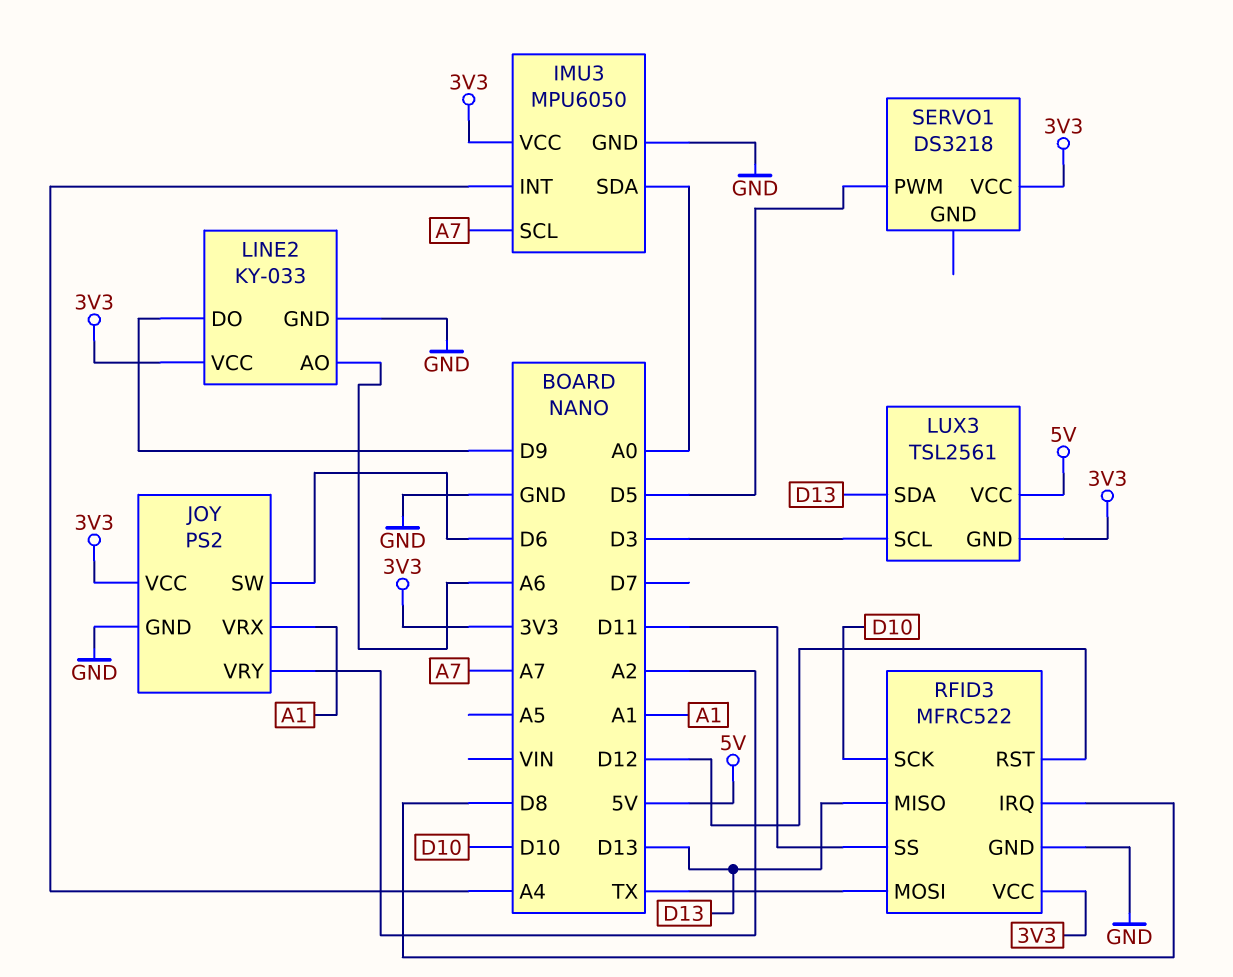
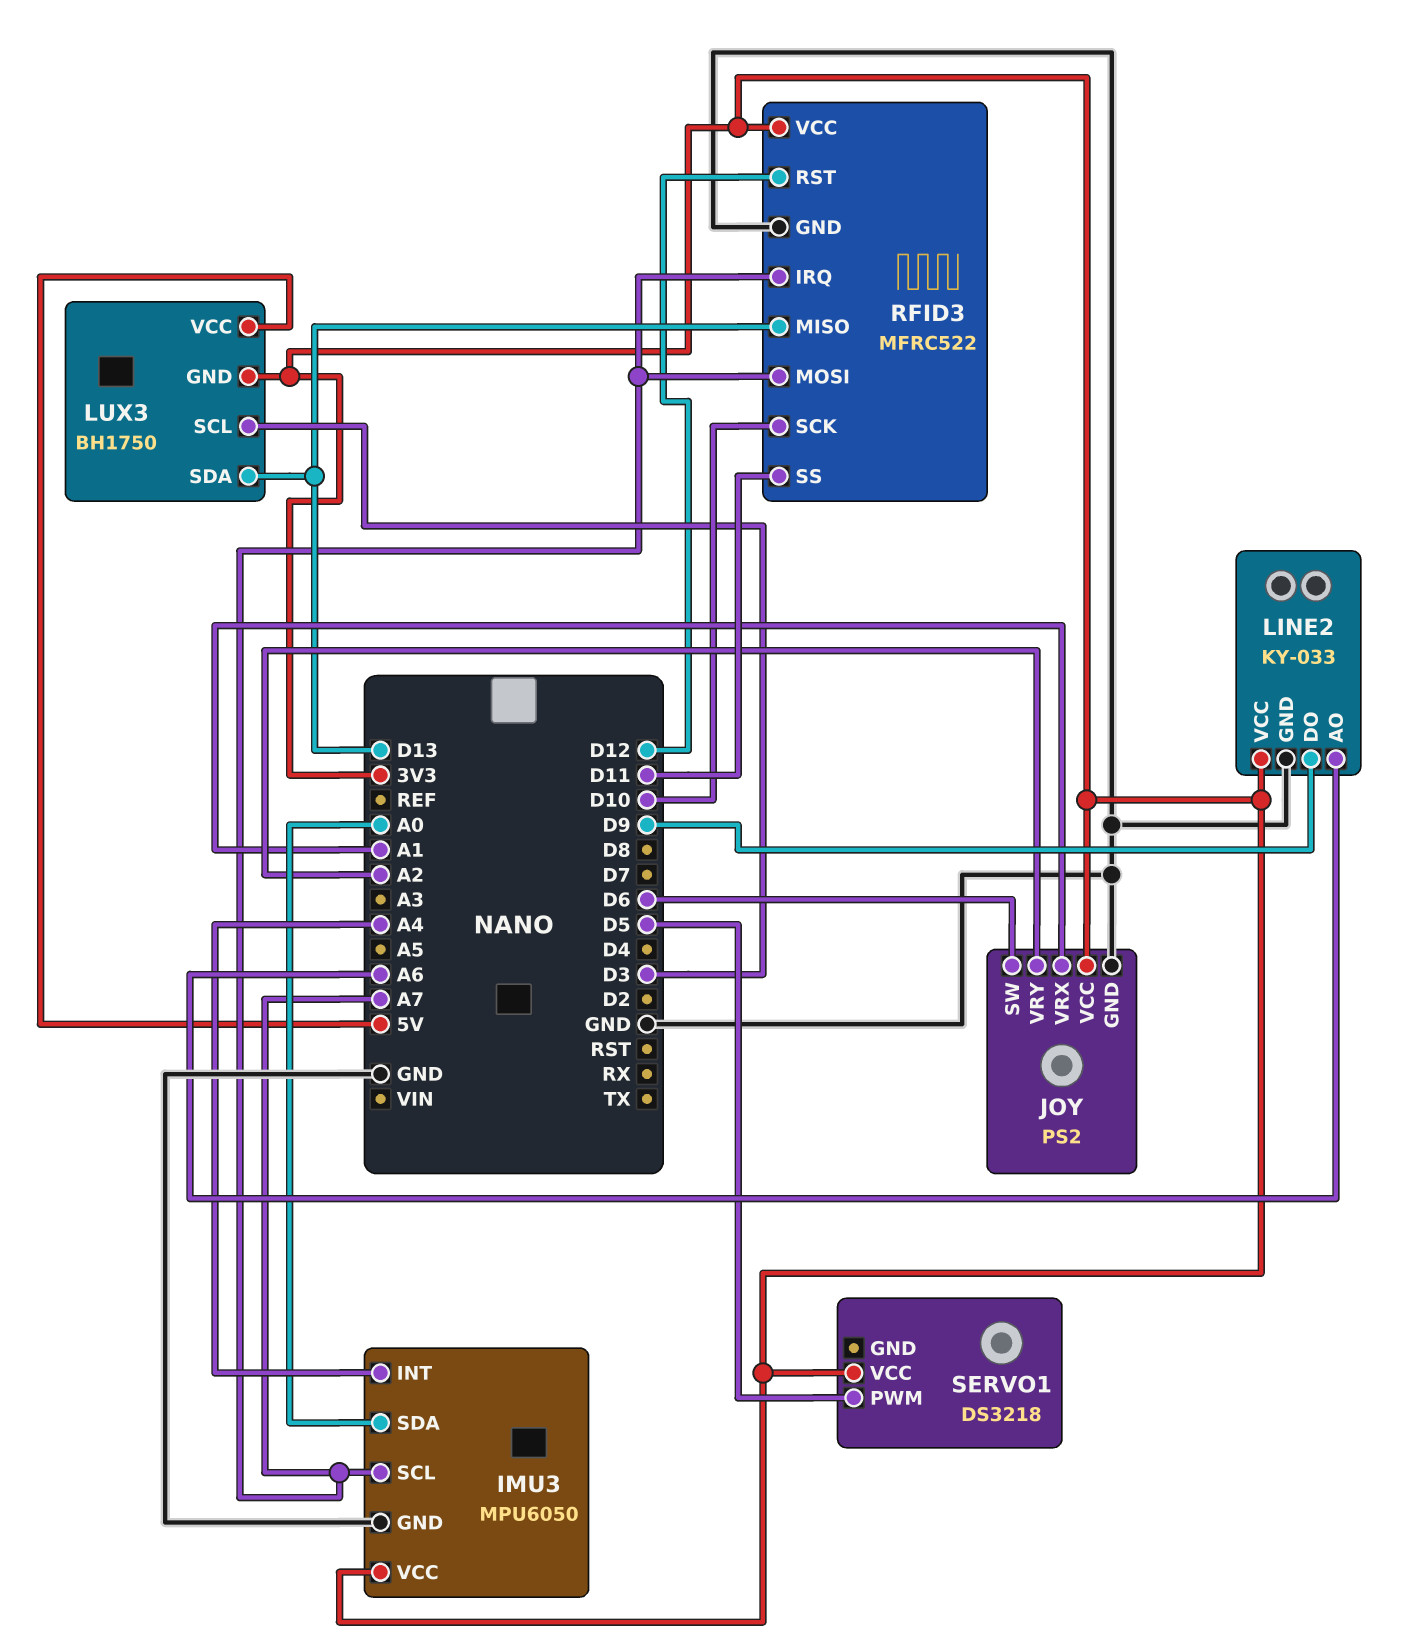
LUX3: TSL2561 -> BH1750
RFID3 pin IRQ: D8 -> A7
RFID3 pin MOSI: TX -> A7

